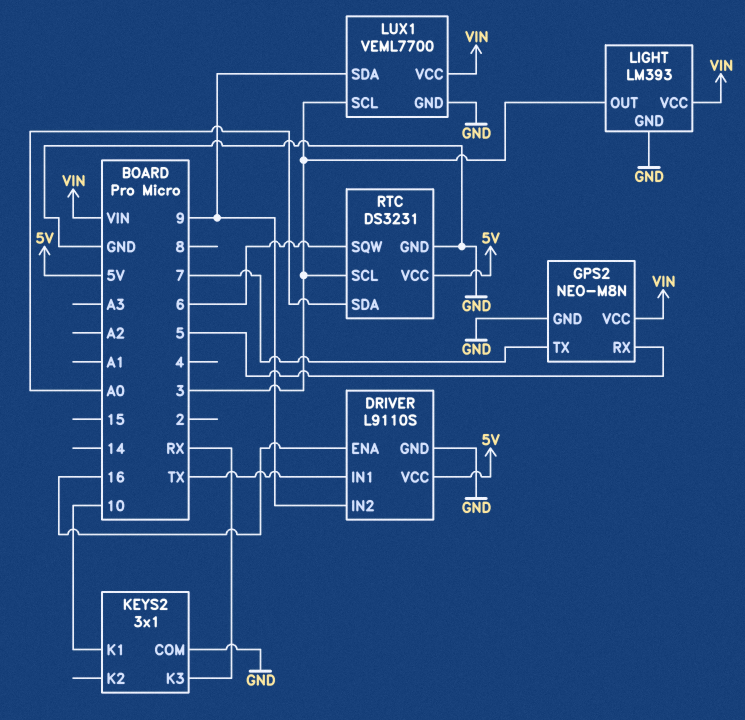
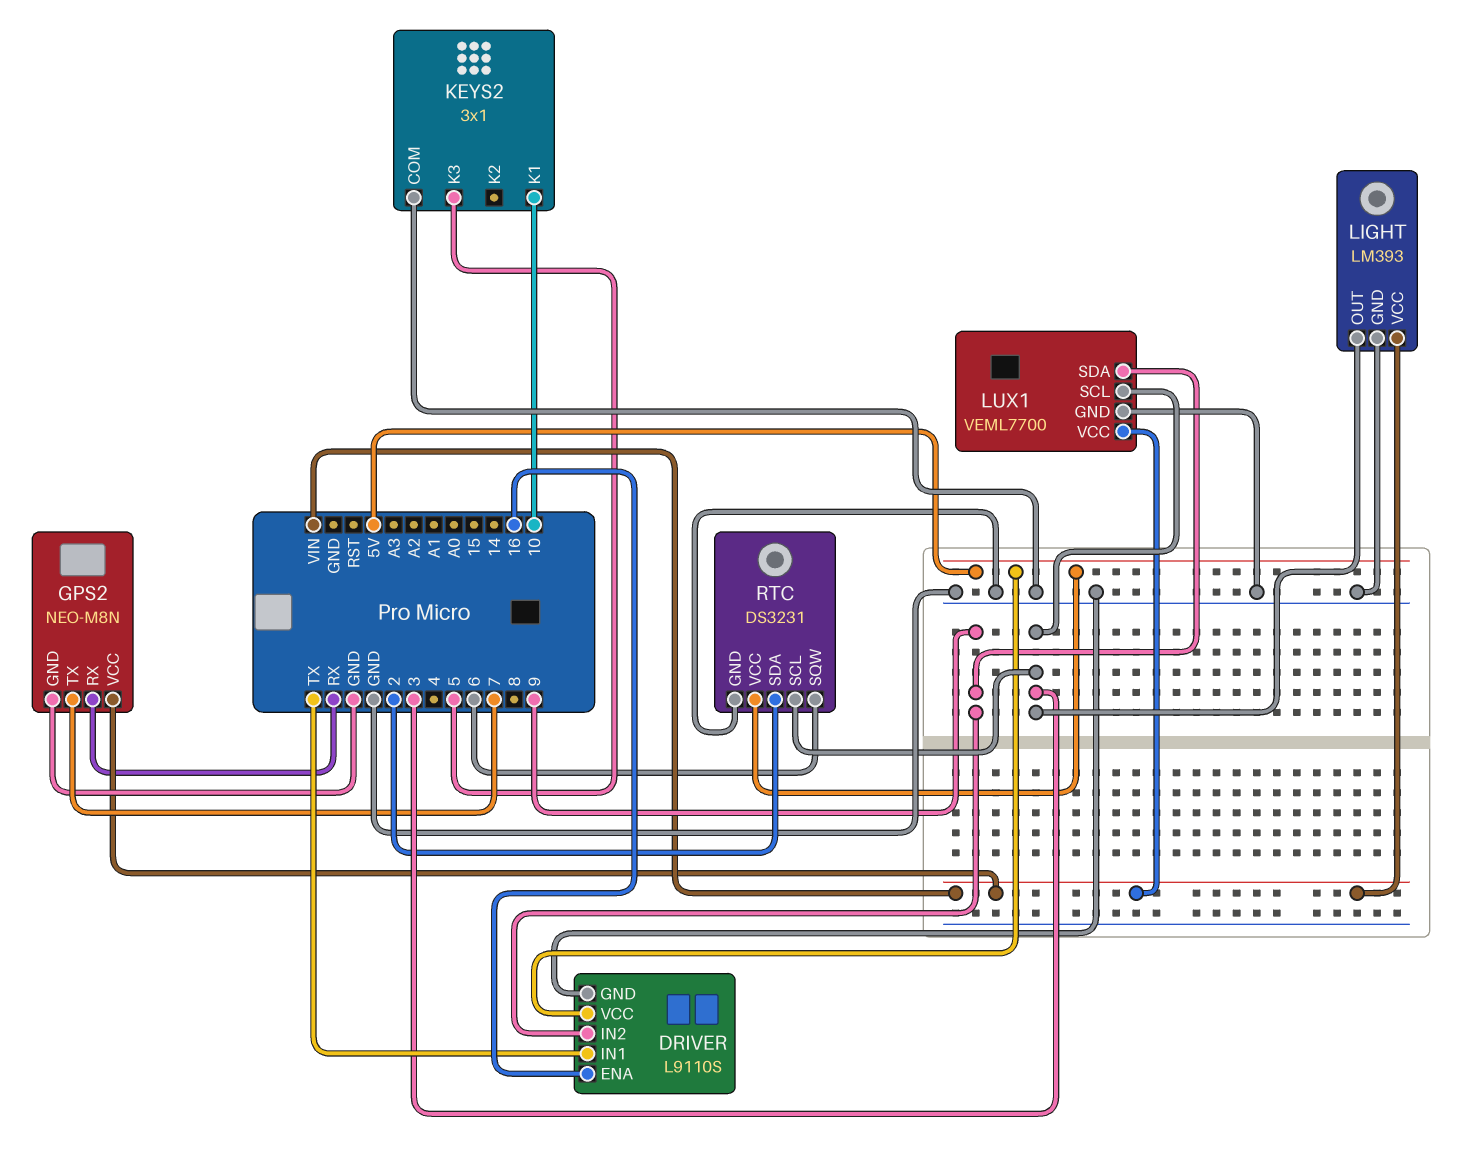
GPS2 pin RX: 5 -> RX
KEYS2 pin K3: RX -> 5
RTC pin SDA: A0 -> 2

